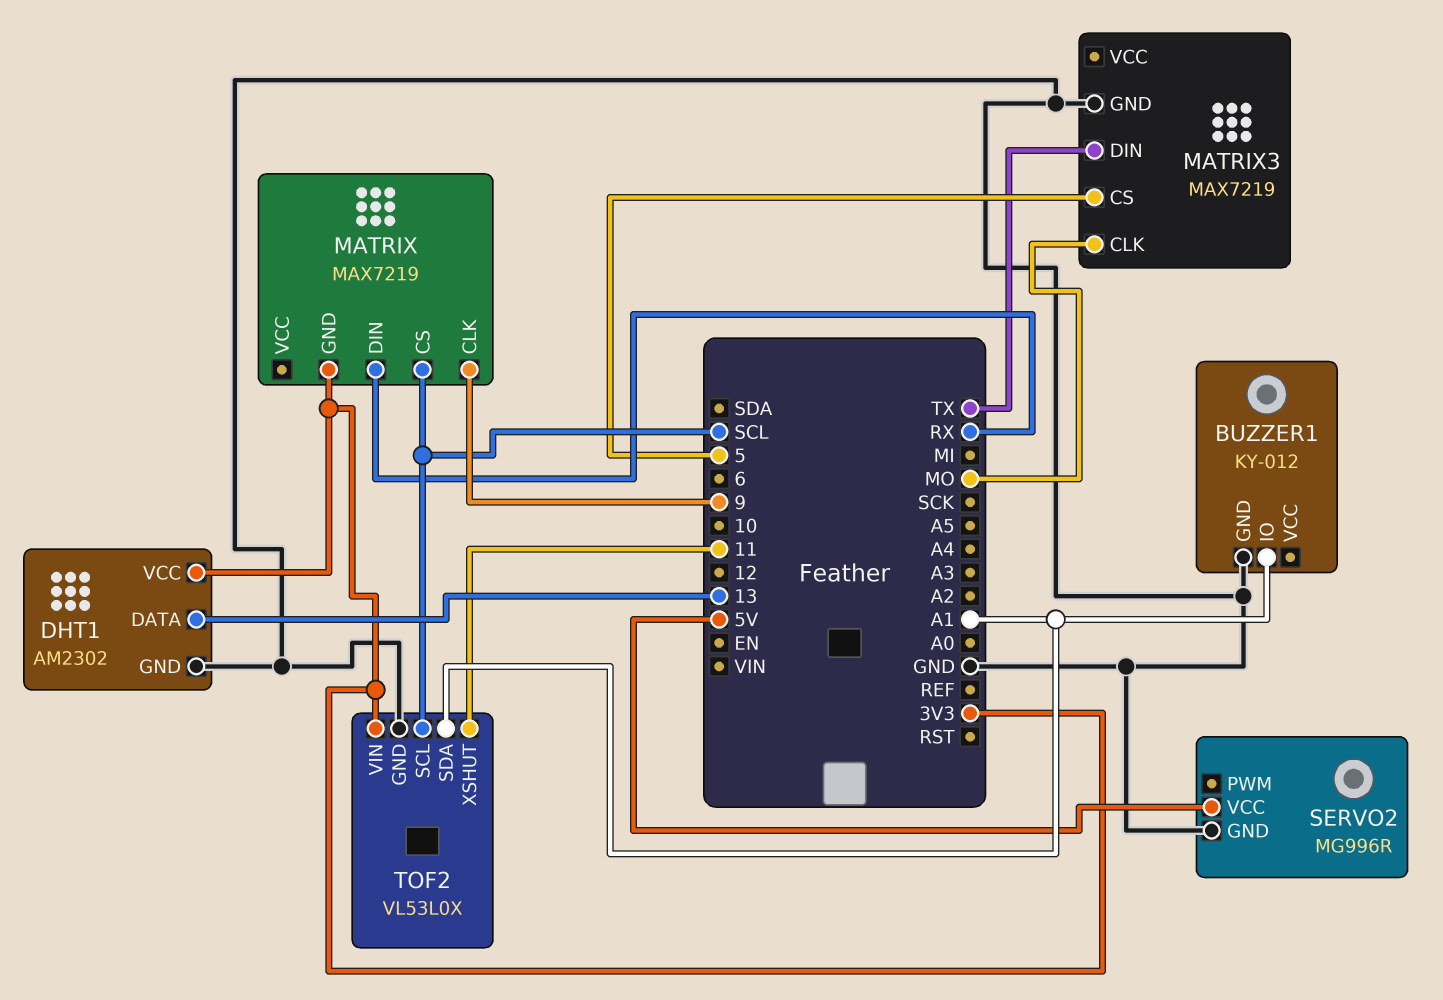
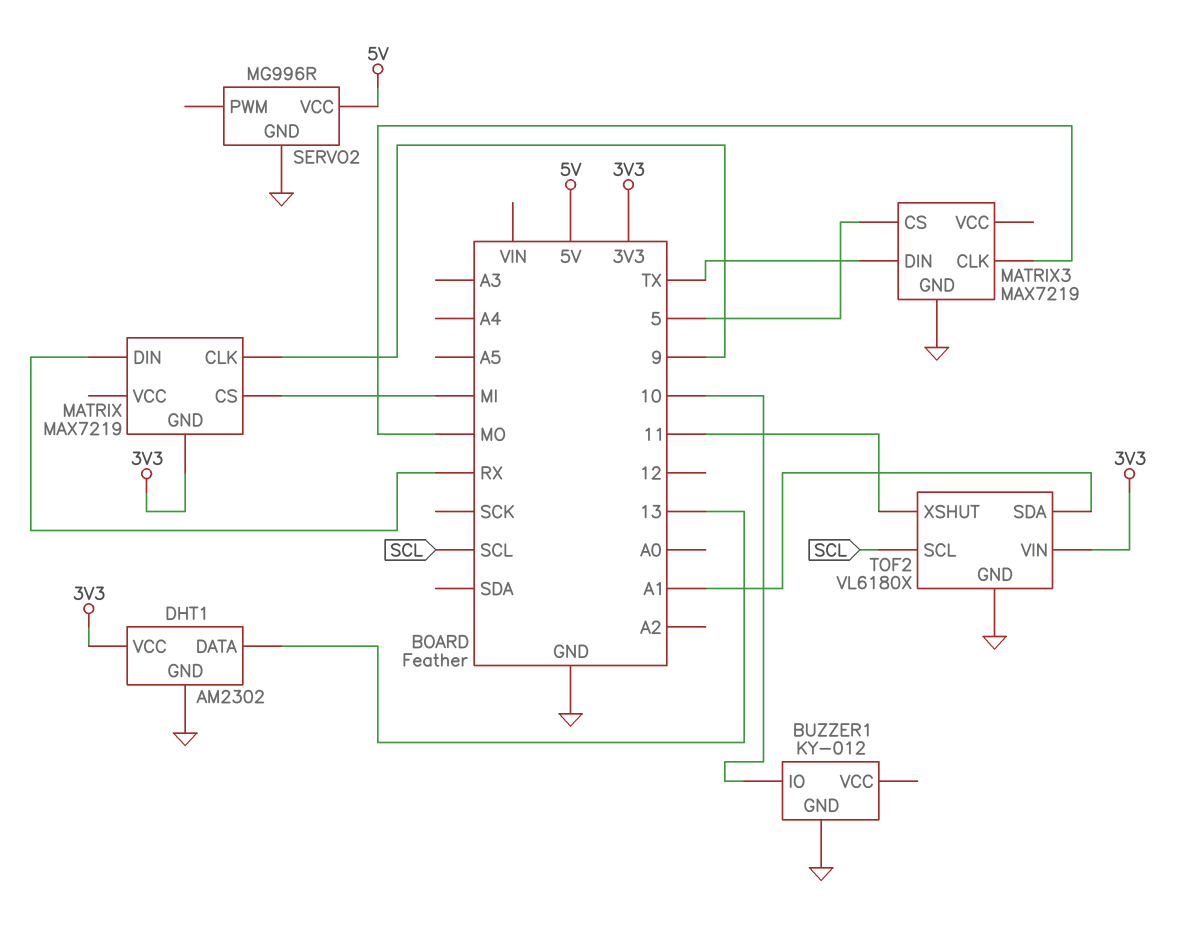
BUZZER1 pin IO: A1 -> 10
MATRIX pin CS: SCL -> MI
TOF2: VL53L0X -> VL6180X

